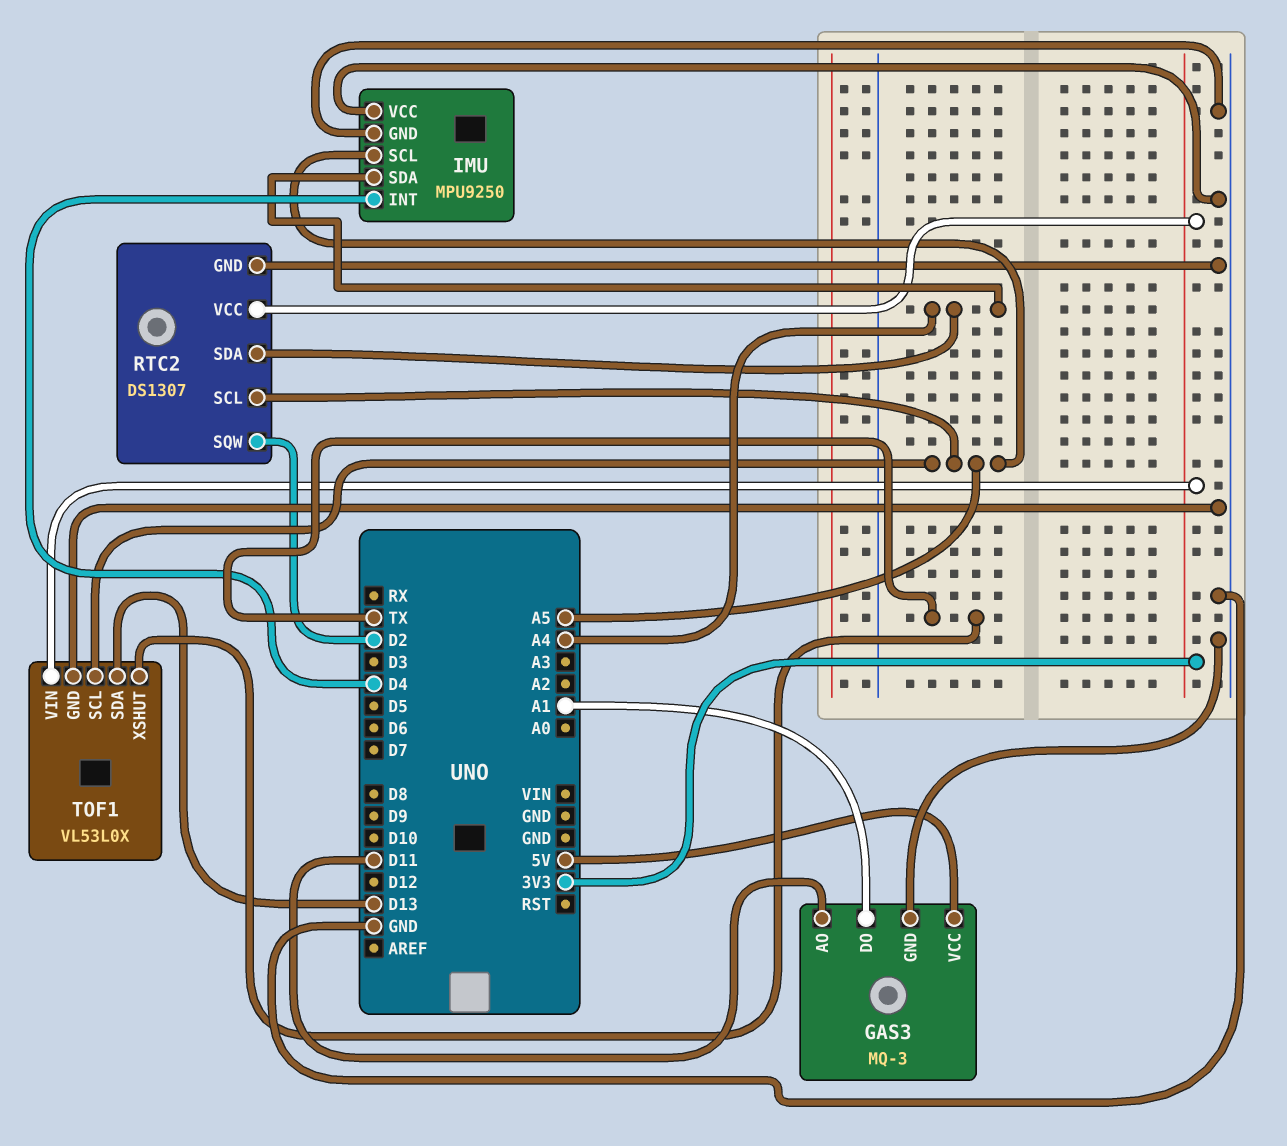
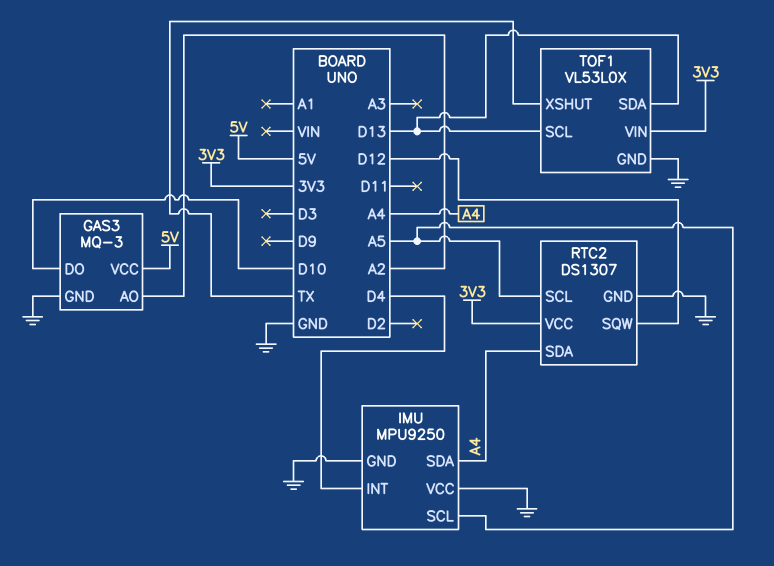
GAS3 pin AO: D11 -> A2
GAS3 pin DO: A1 -> D10
RTC2 pin SQW: D2 -> D12
TOF1 pin SCL: A5 -> D13

